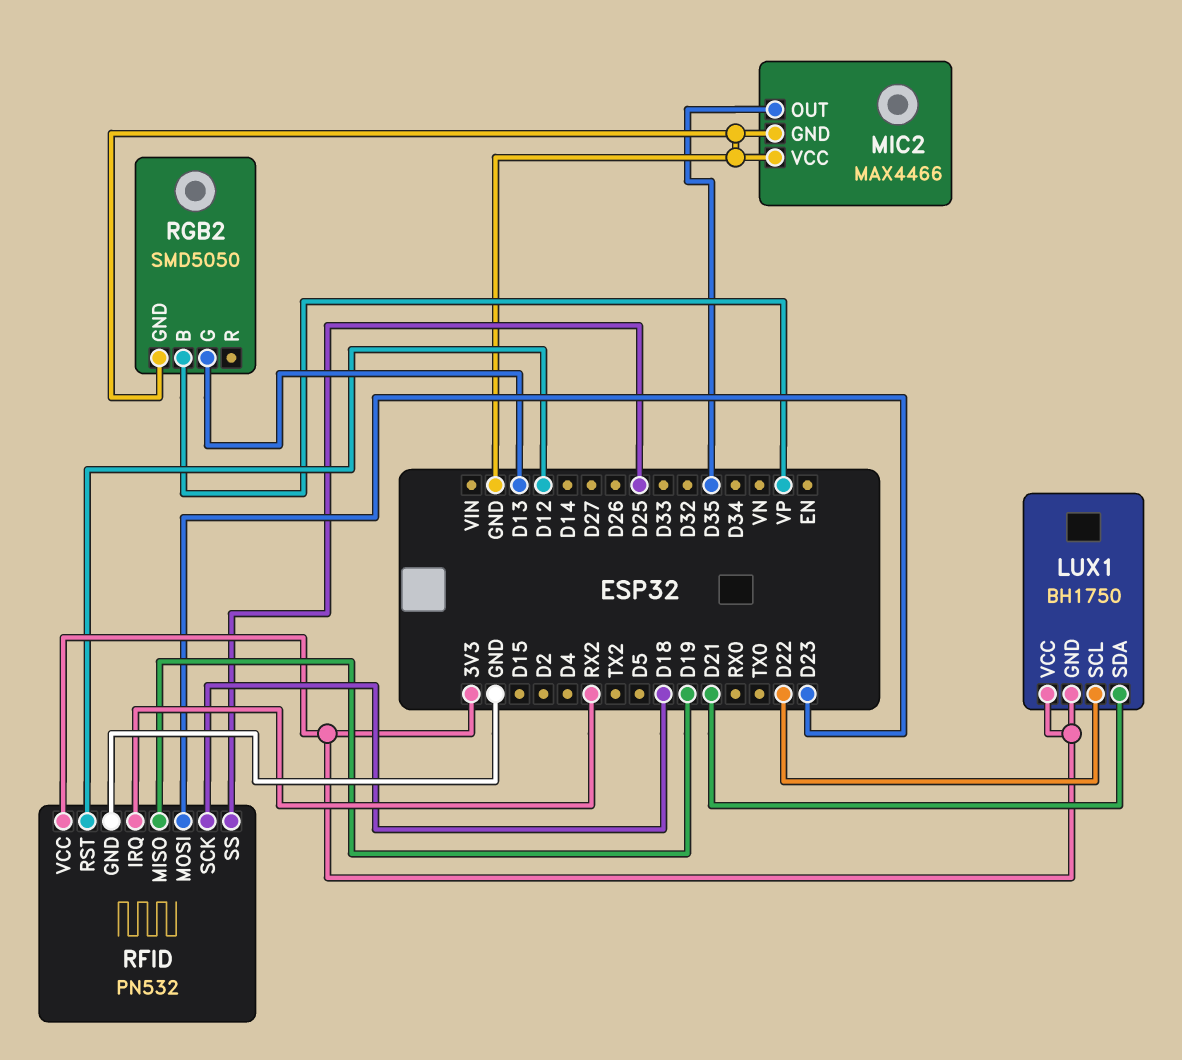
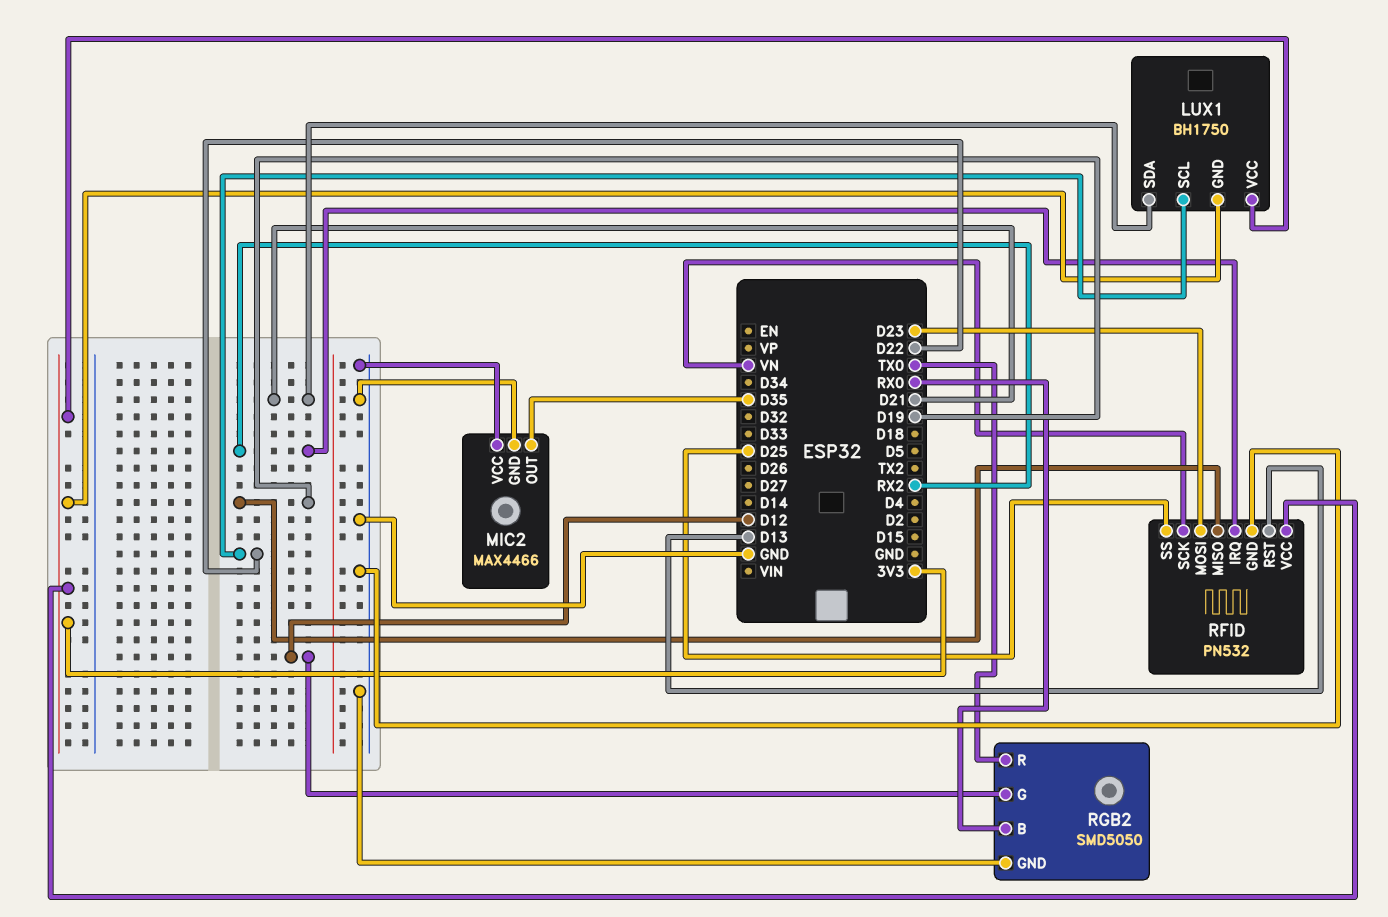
RFID pin RST: D12 -> D13
RFID pin SCK: D18 -> VN
RGB2 pin B: VP -> RX0
RGB2 pin G: D13 -> D12
RGB2 pin R: none -> TX0

